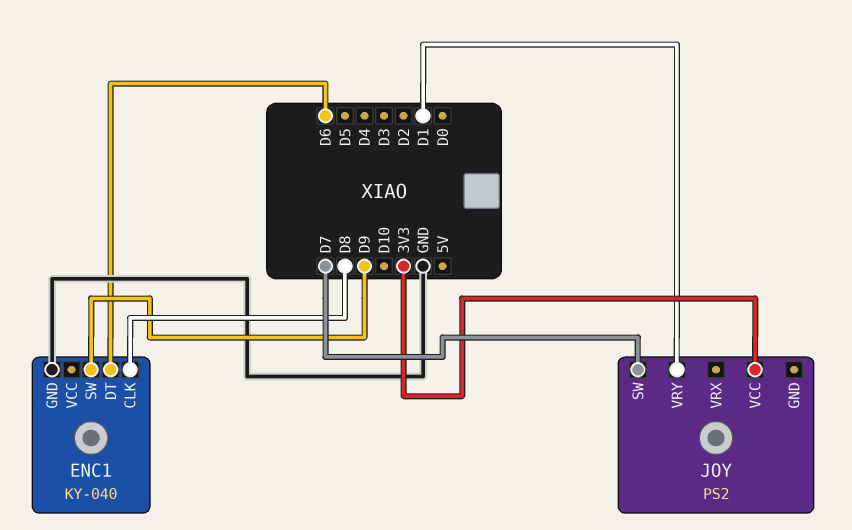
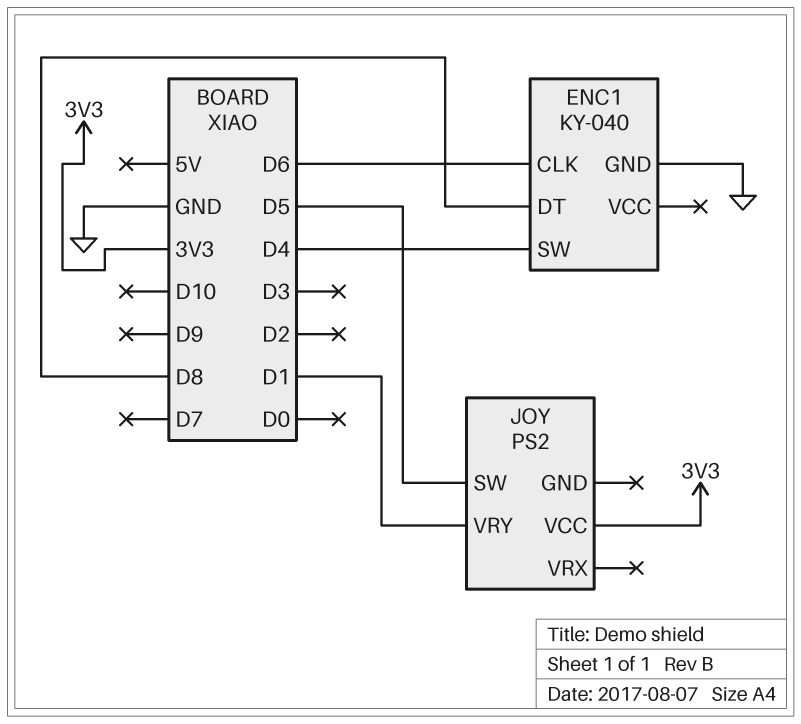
ENC1 pin CLK: D8 -> D6
ENC1 pin DT: D6 -> D8
ENC1 pin SW: D9 -> D4
JOY pin SW: D7 -> D5

